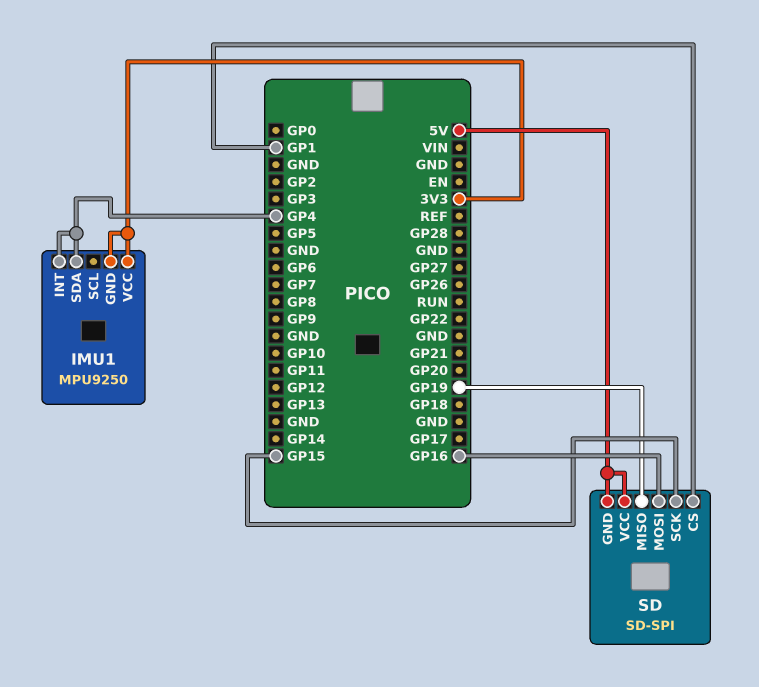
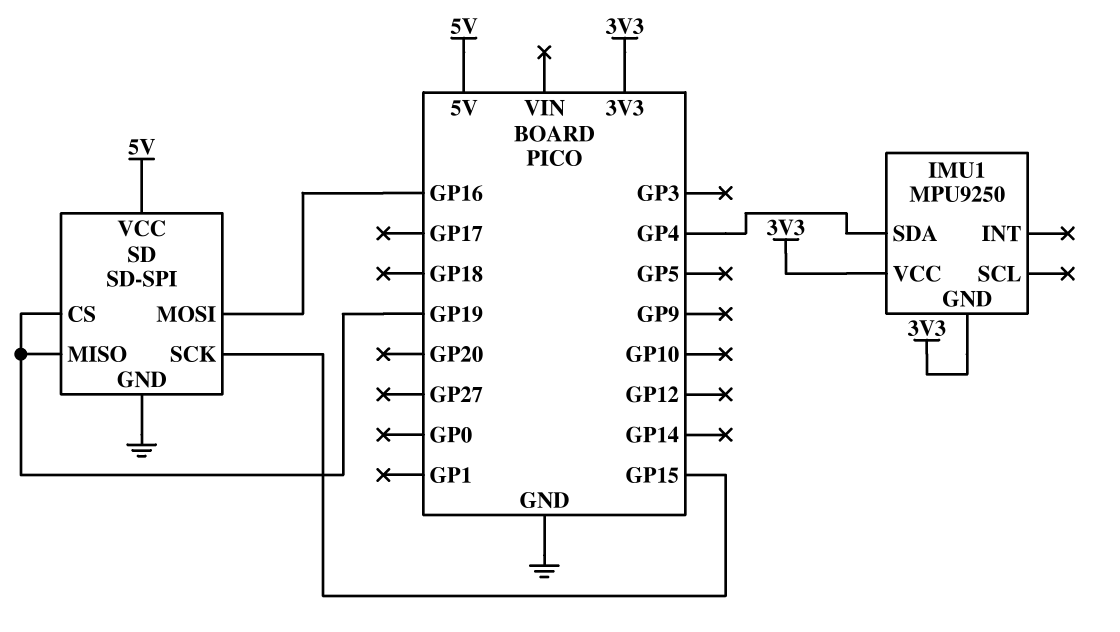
IMU1 pin INT: GP4 -> none
SD pin CS: GP1 -> GP19
SD pin GND: 5V -> GND

